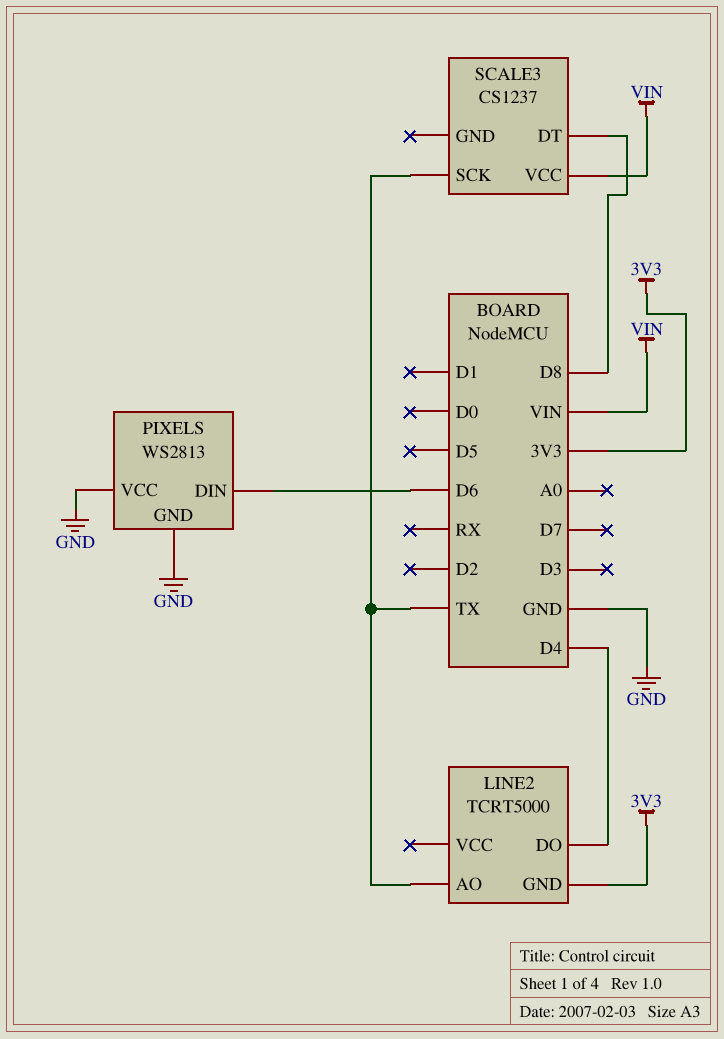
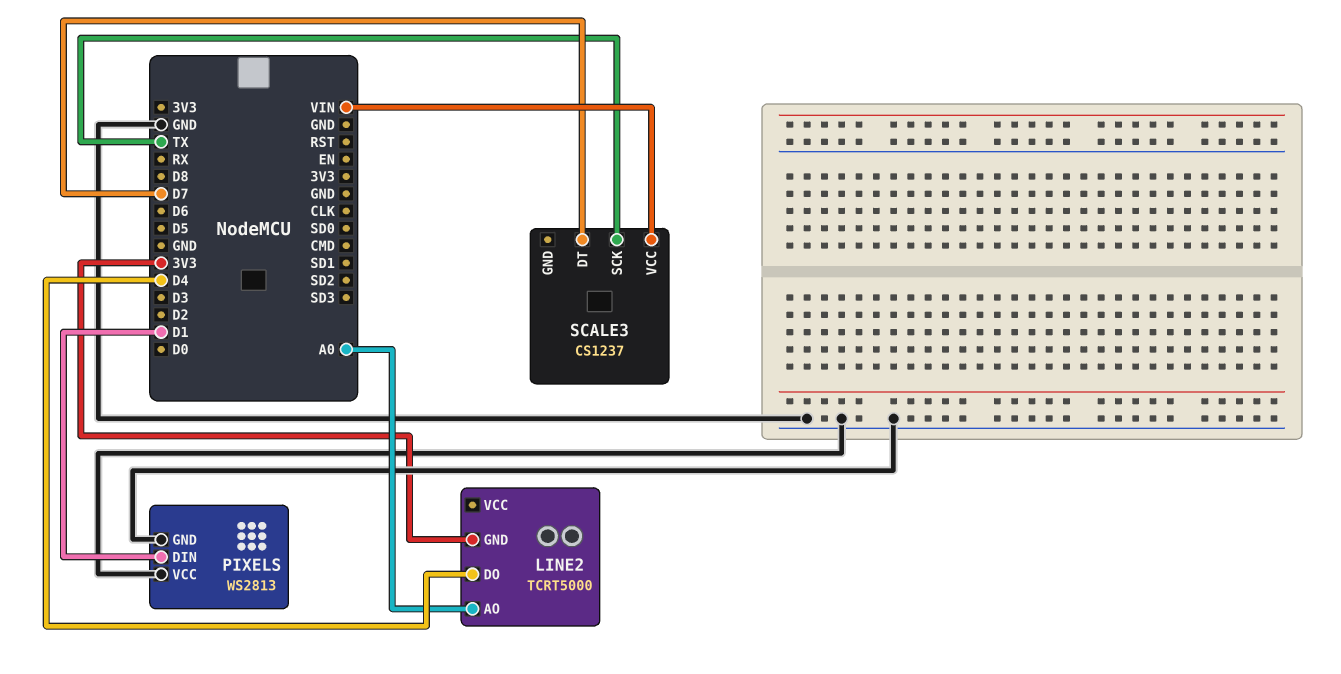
LINE2 pin AO: TX -> A0
PIXELS pin DIN: D6 -> D1
SCALE3 pin DT: D8 -> D7

